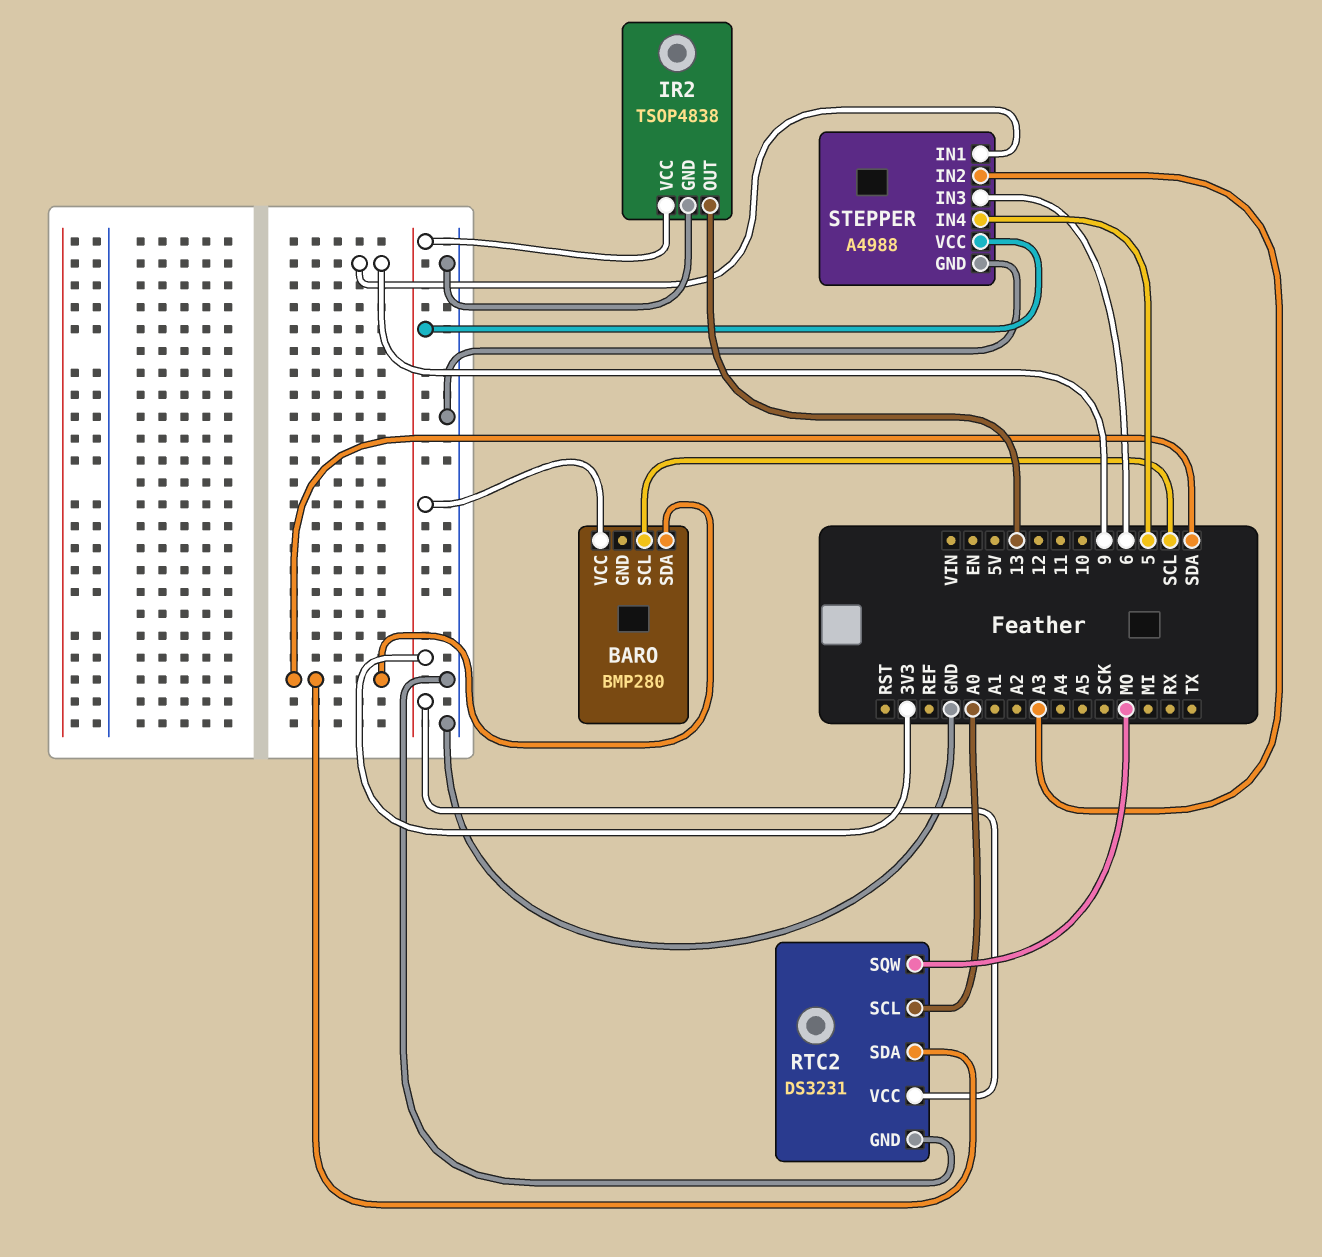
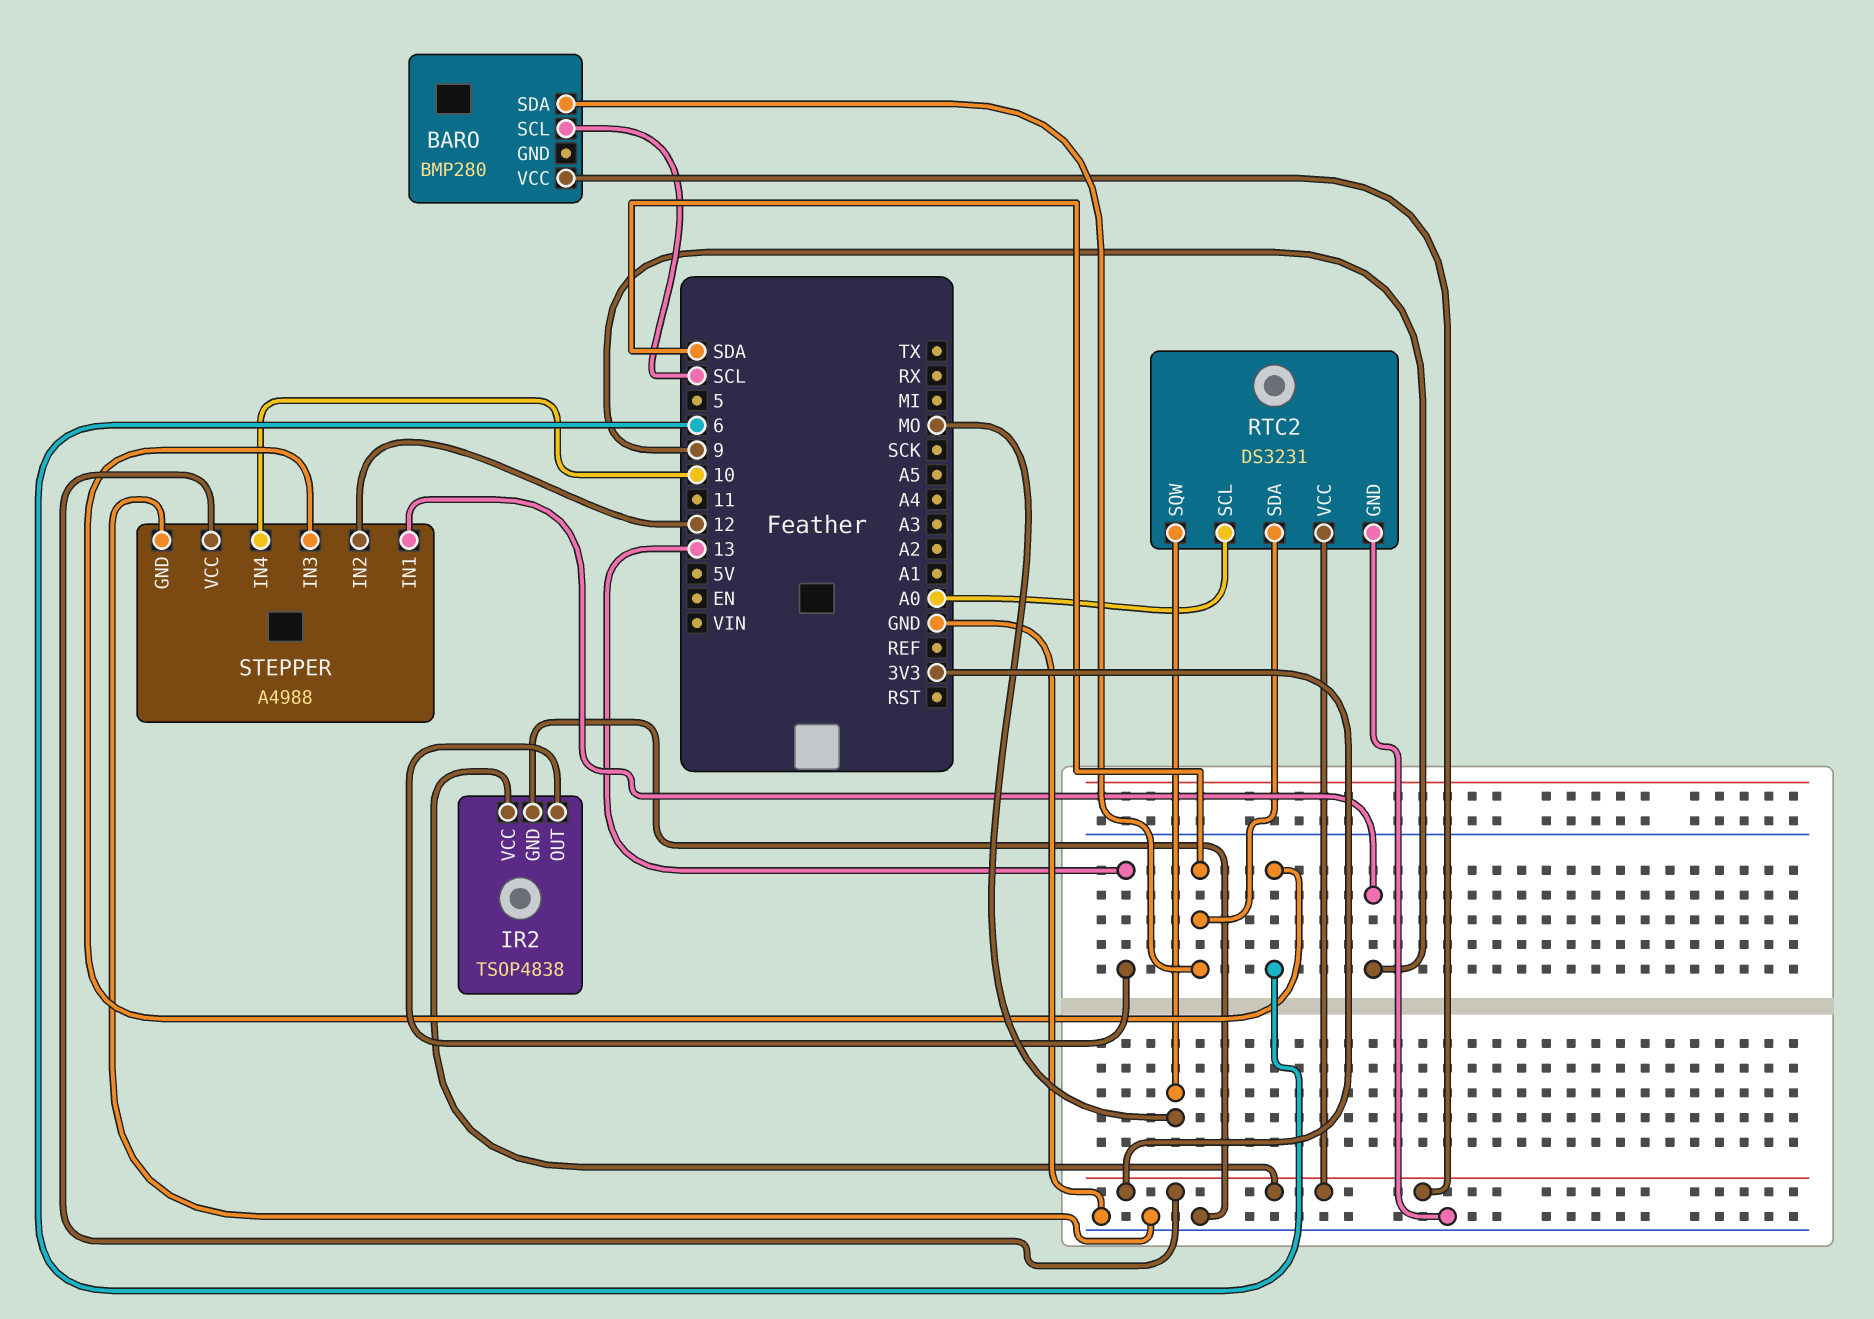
STEPPER pin IN2: A3 -> 12
STEPPER pin IN4: 5 -> 10

